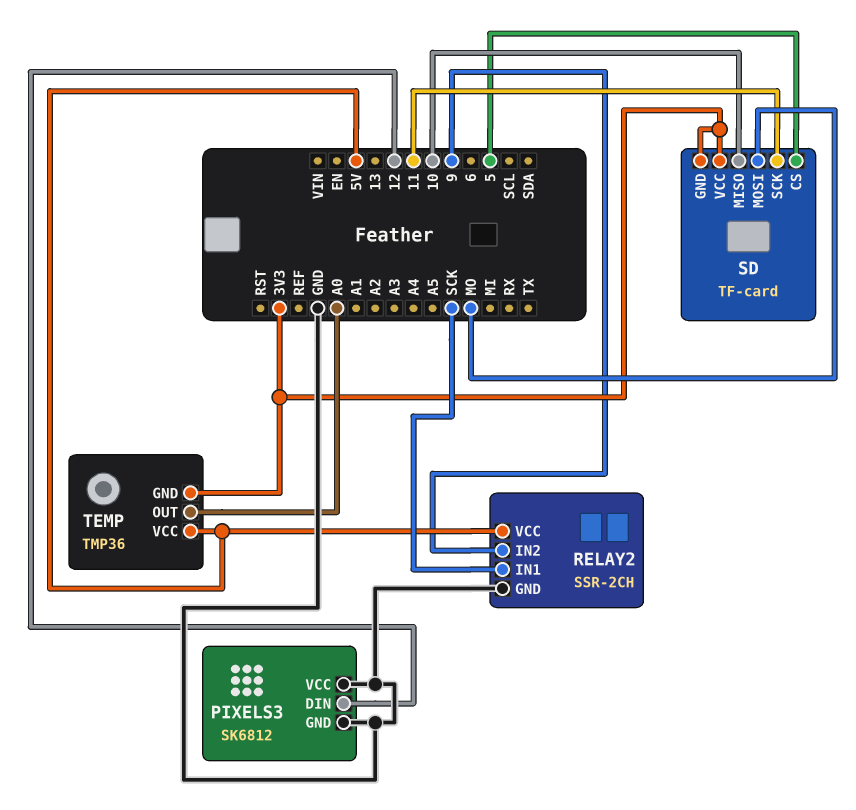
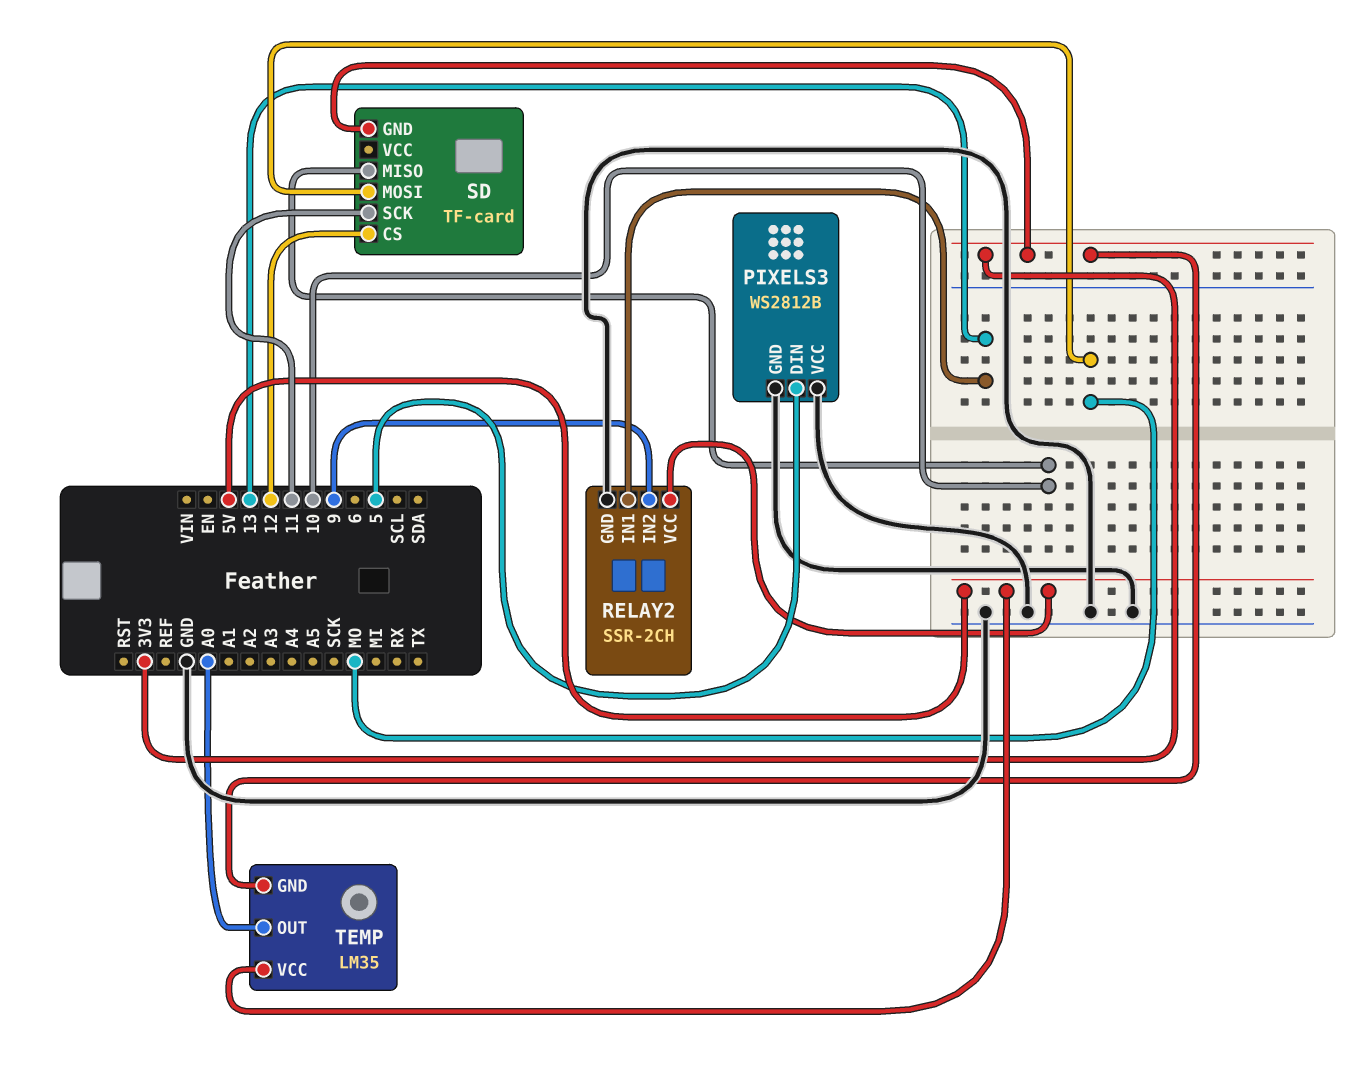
PIXELS3: SK6812 -> WS2812B
PIXELS3 pin DIN: 12 -> 5
RELAY2 pin IN1: SCK -> 13
SD pin CS: 5 -> 12
SD pin VCC: 3V3 -> none
TEMP: TMP36 -> LM35

